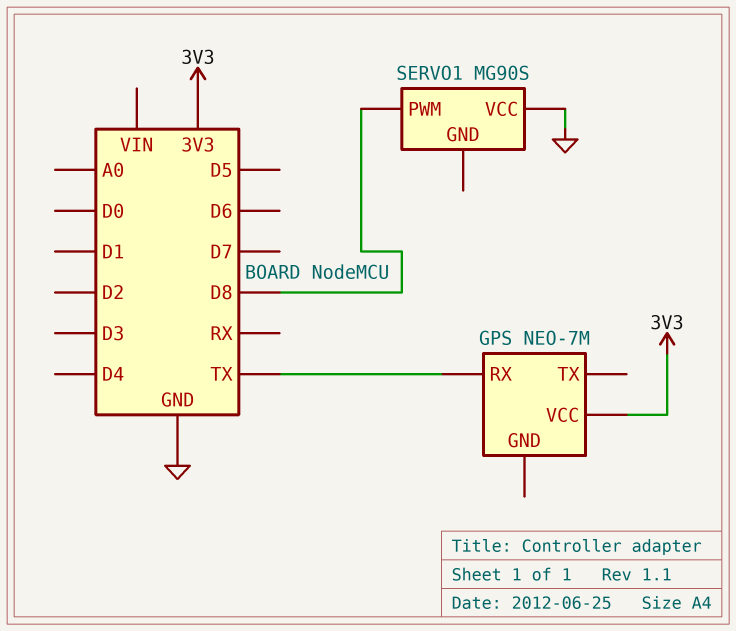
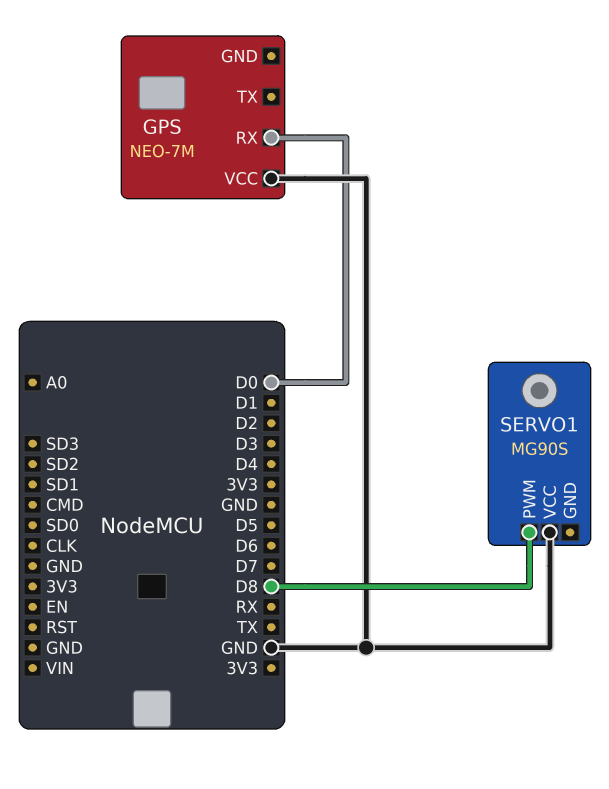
GPS pin RX: TX -> D0
GPS pin VCC: 3V3 -> GND

